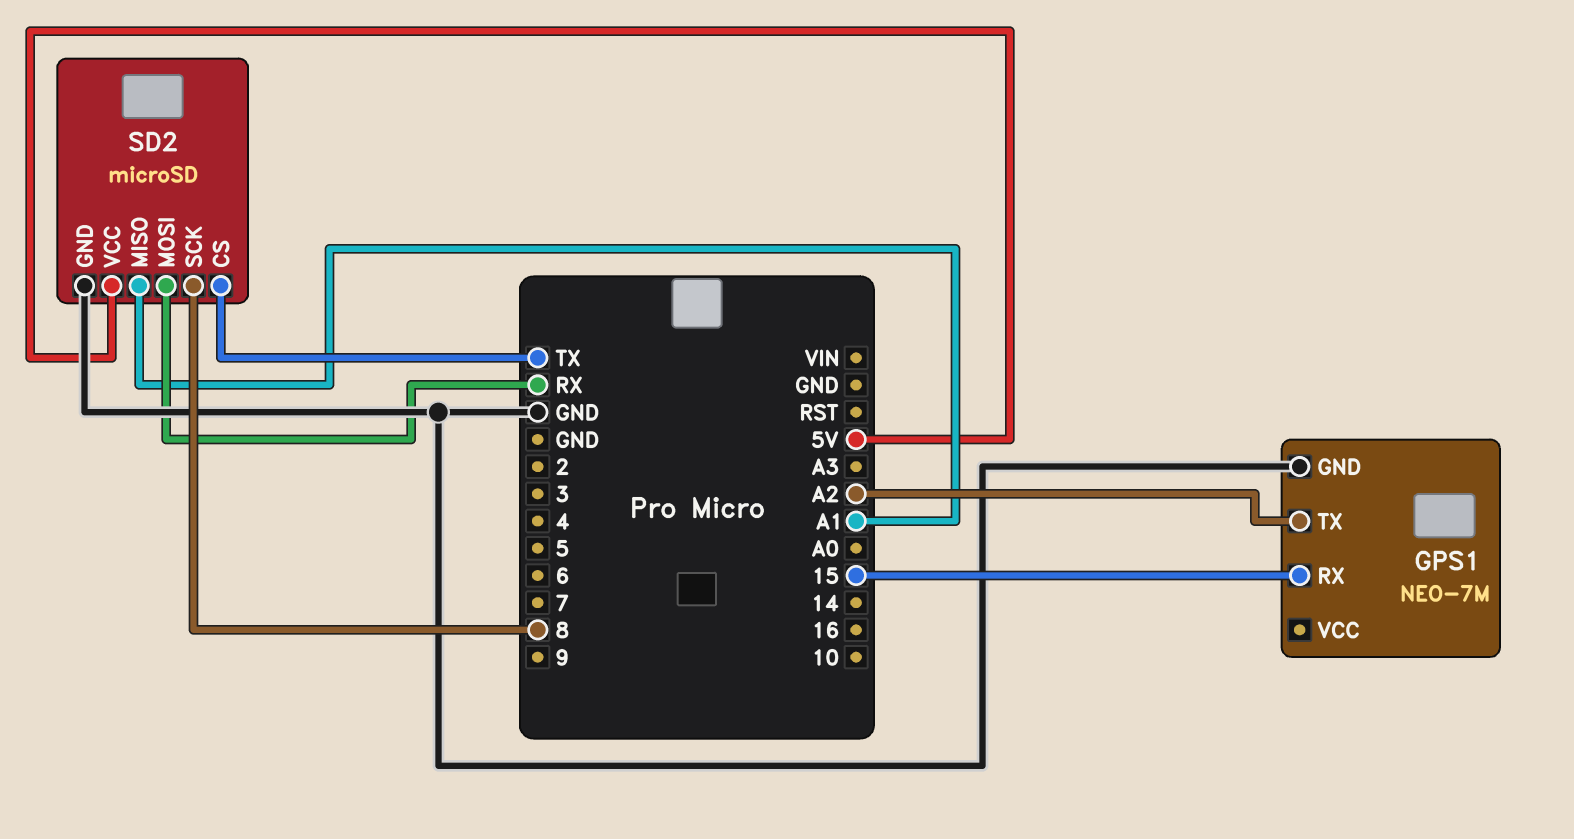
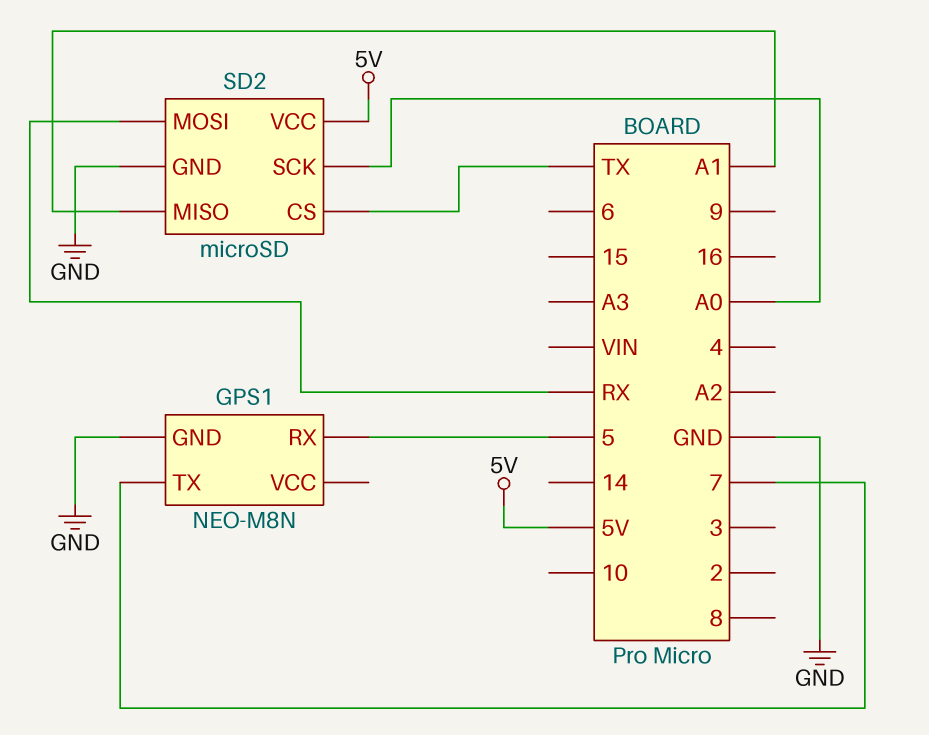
GPS1: NEO-7M -> NEO-M8N
GPS1 pin RX: 15 -> 5
GPS1 pin TX: A2 -> 7
SD2 pin SCK: 8 -> A0

